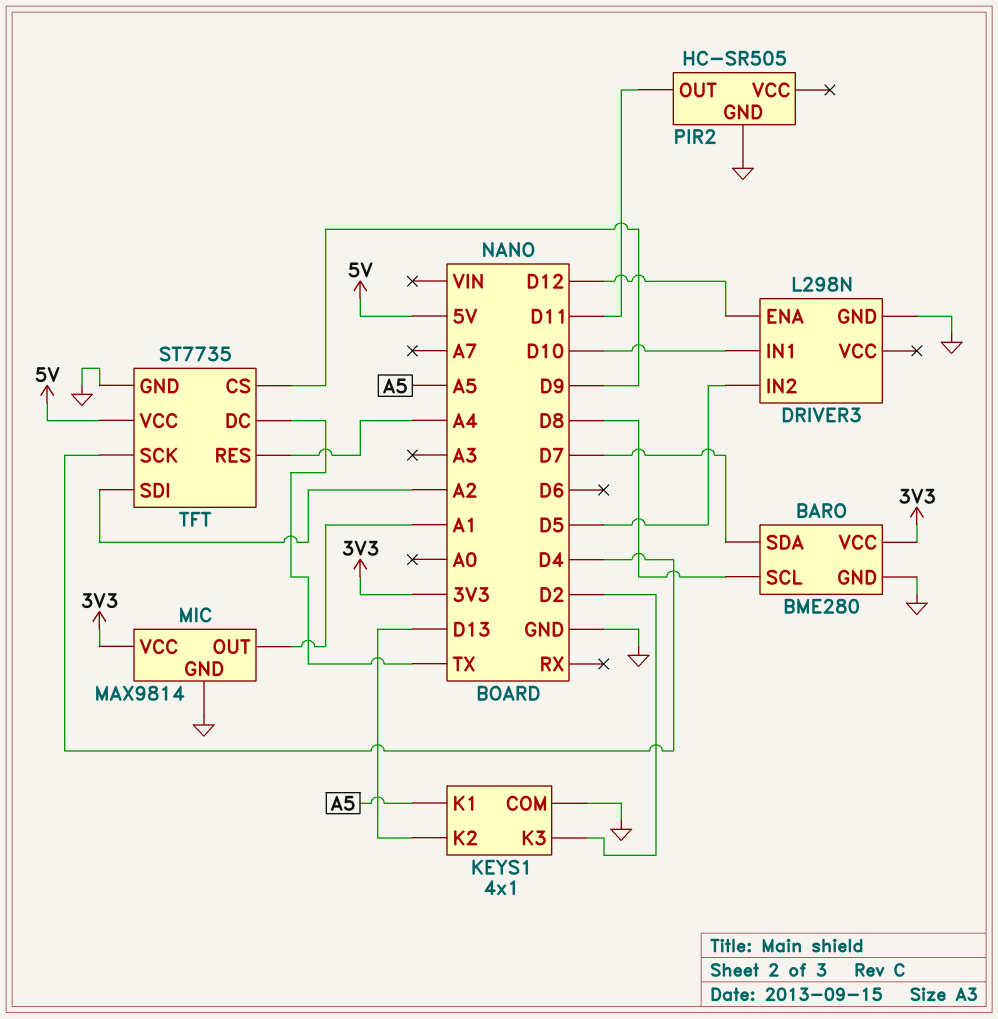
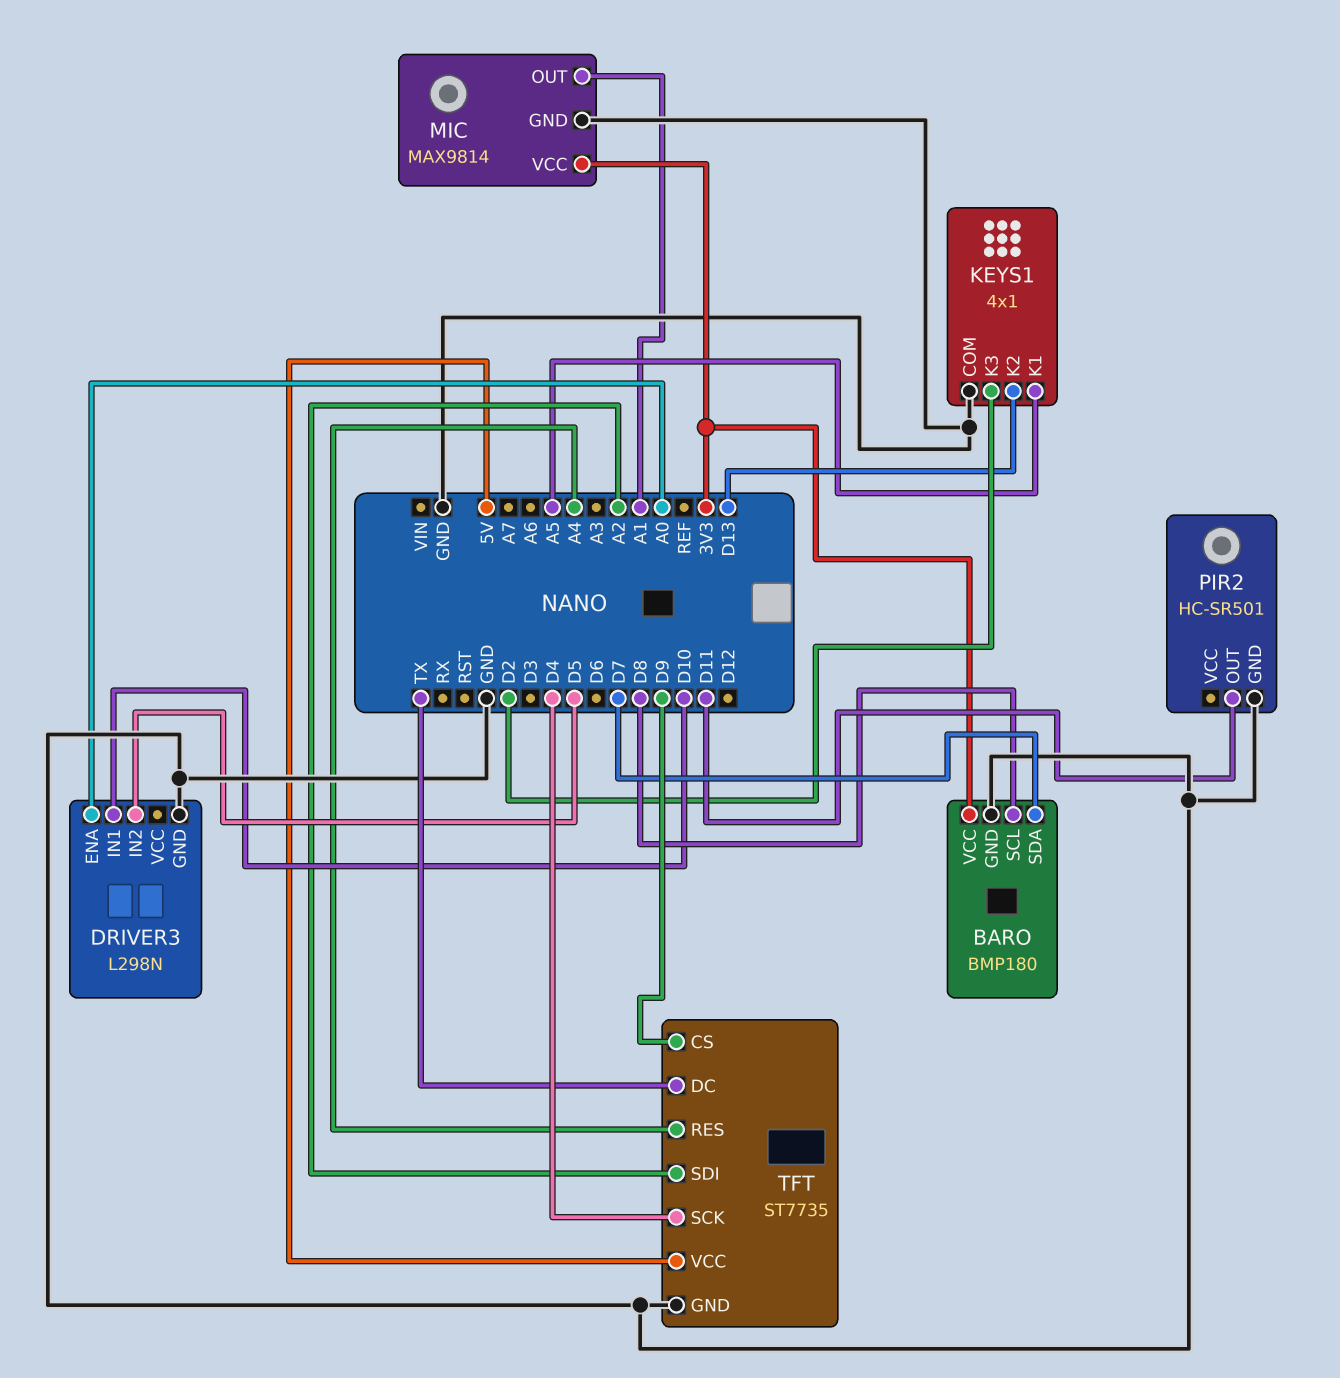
BARO: BME280 -> BMP180
DRIVER3 pin ENA: D12 -> A0
PIR2: HC-SR505 -> HC-SR501

